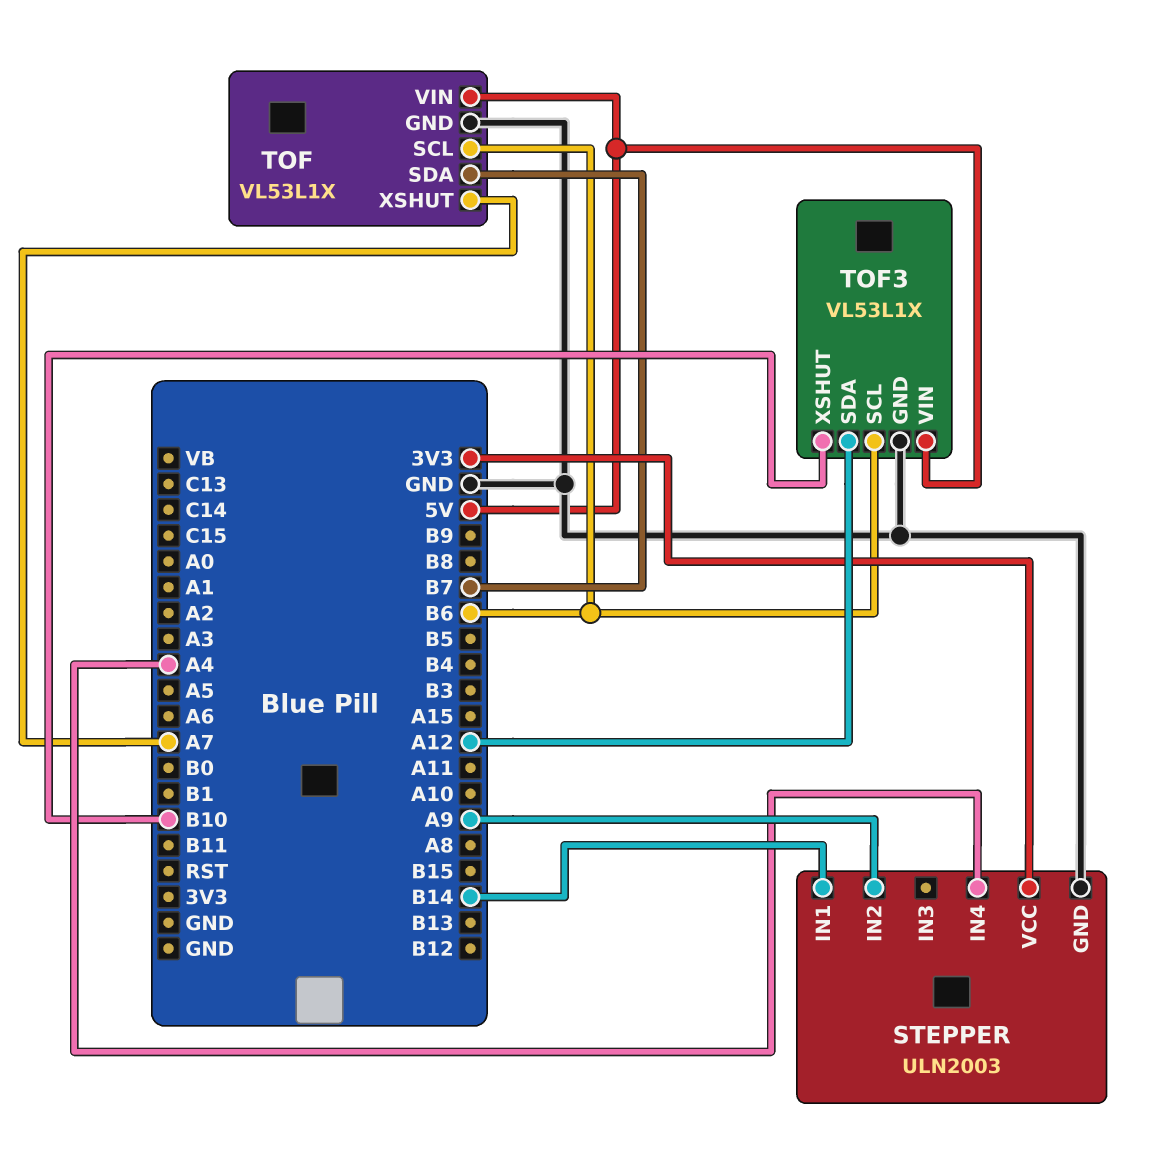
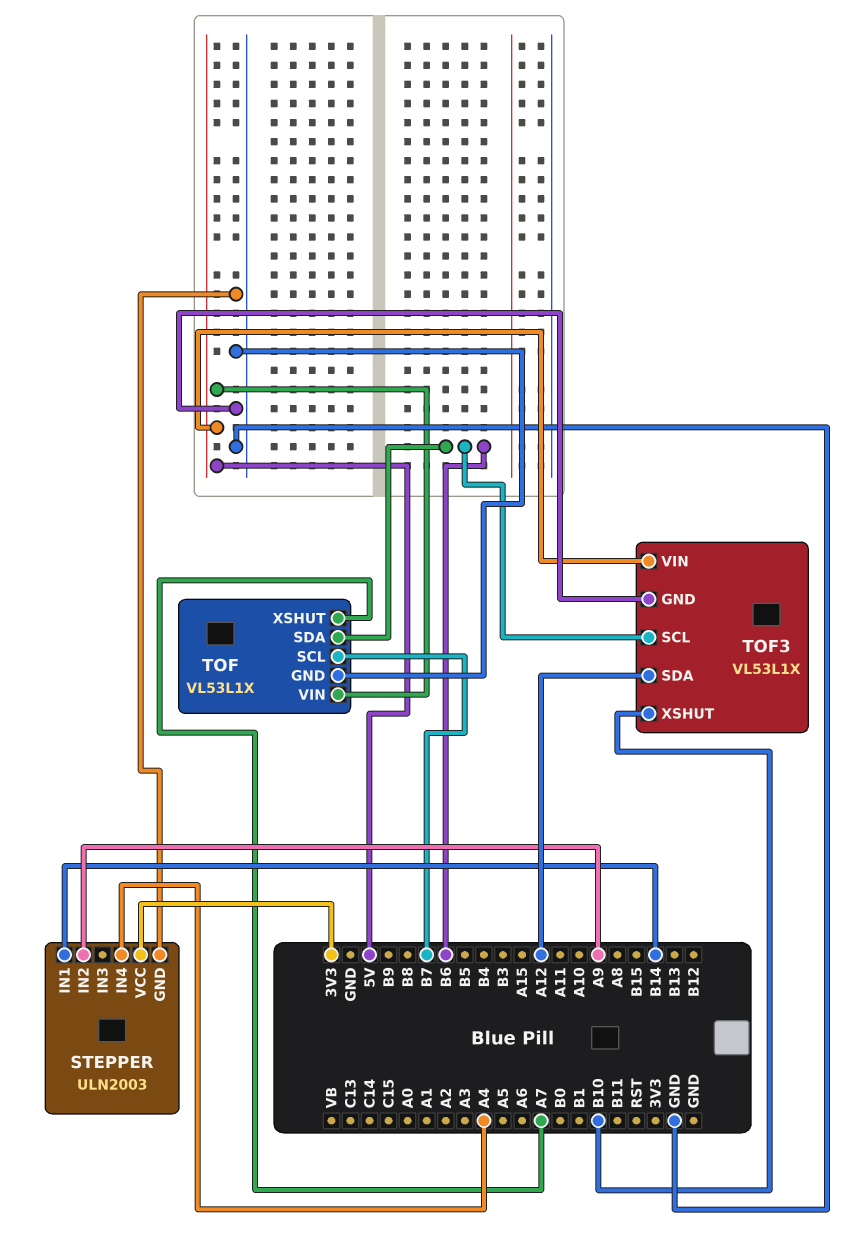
TOF pin SCL: B6 -> B7
TOF pin SDA: B7 -> B6

